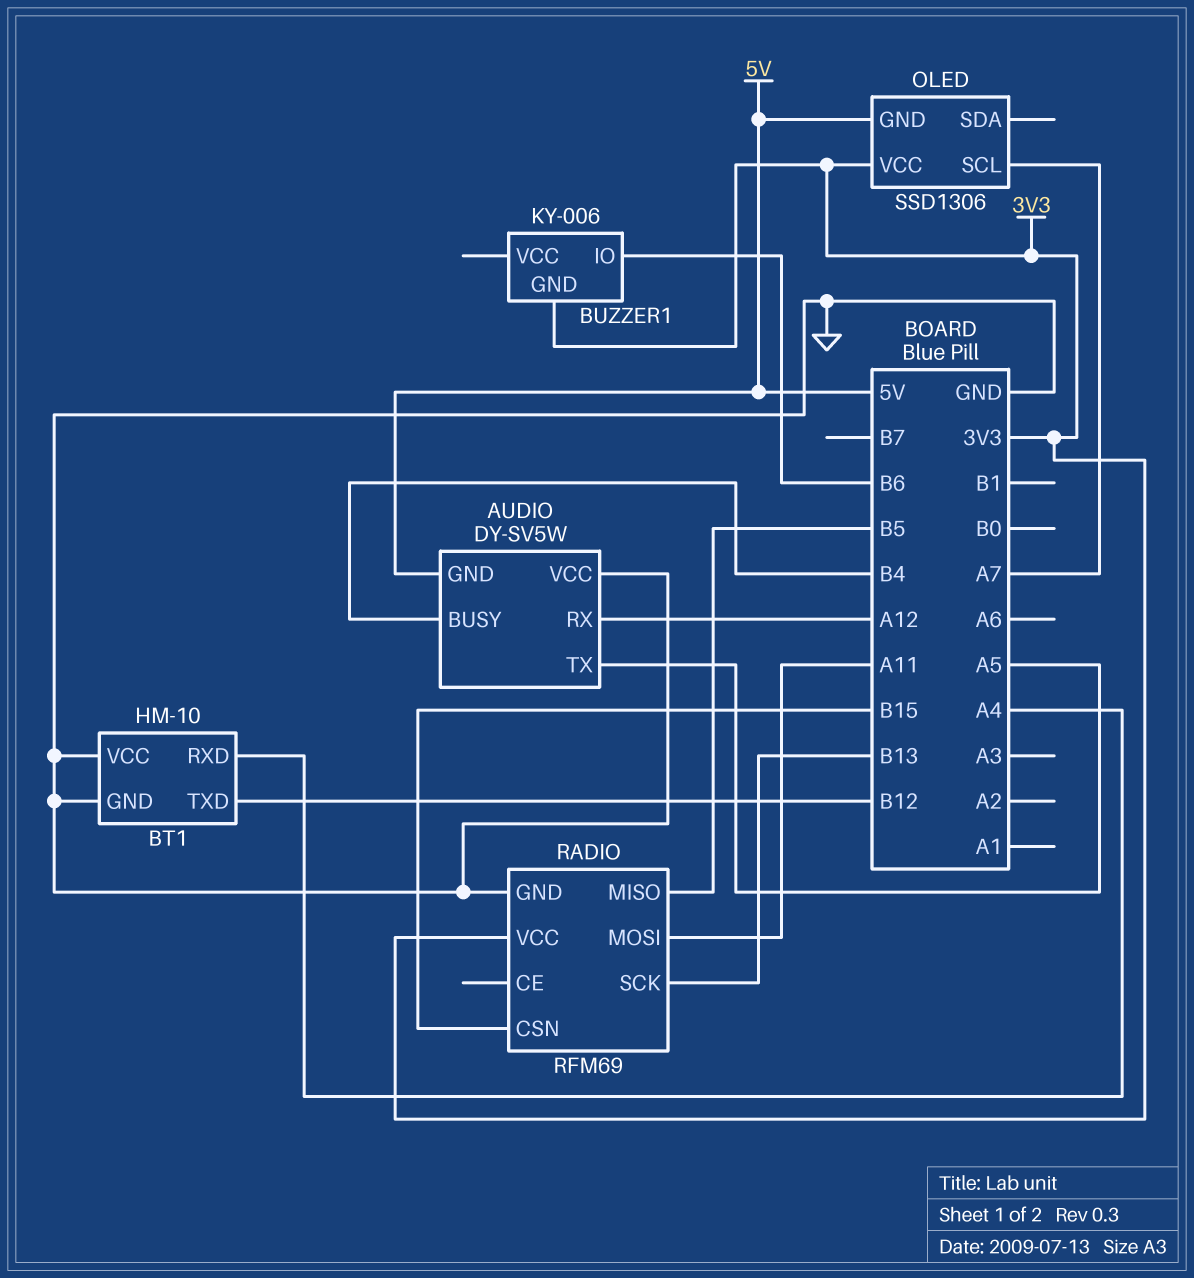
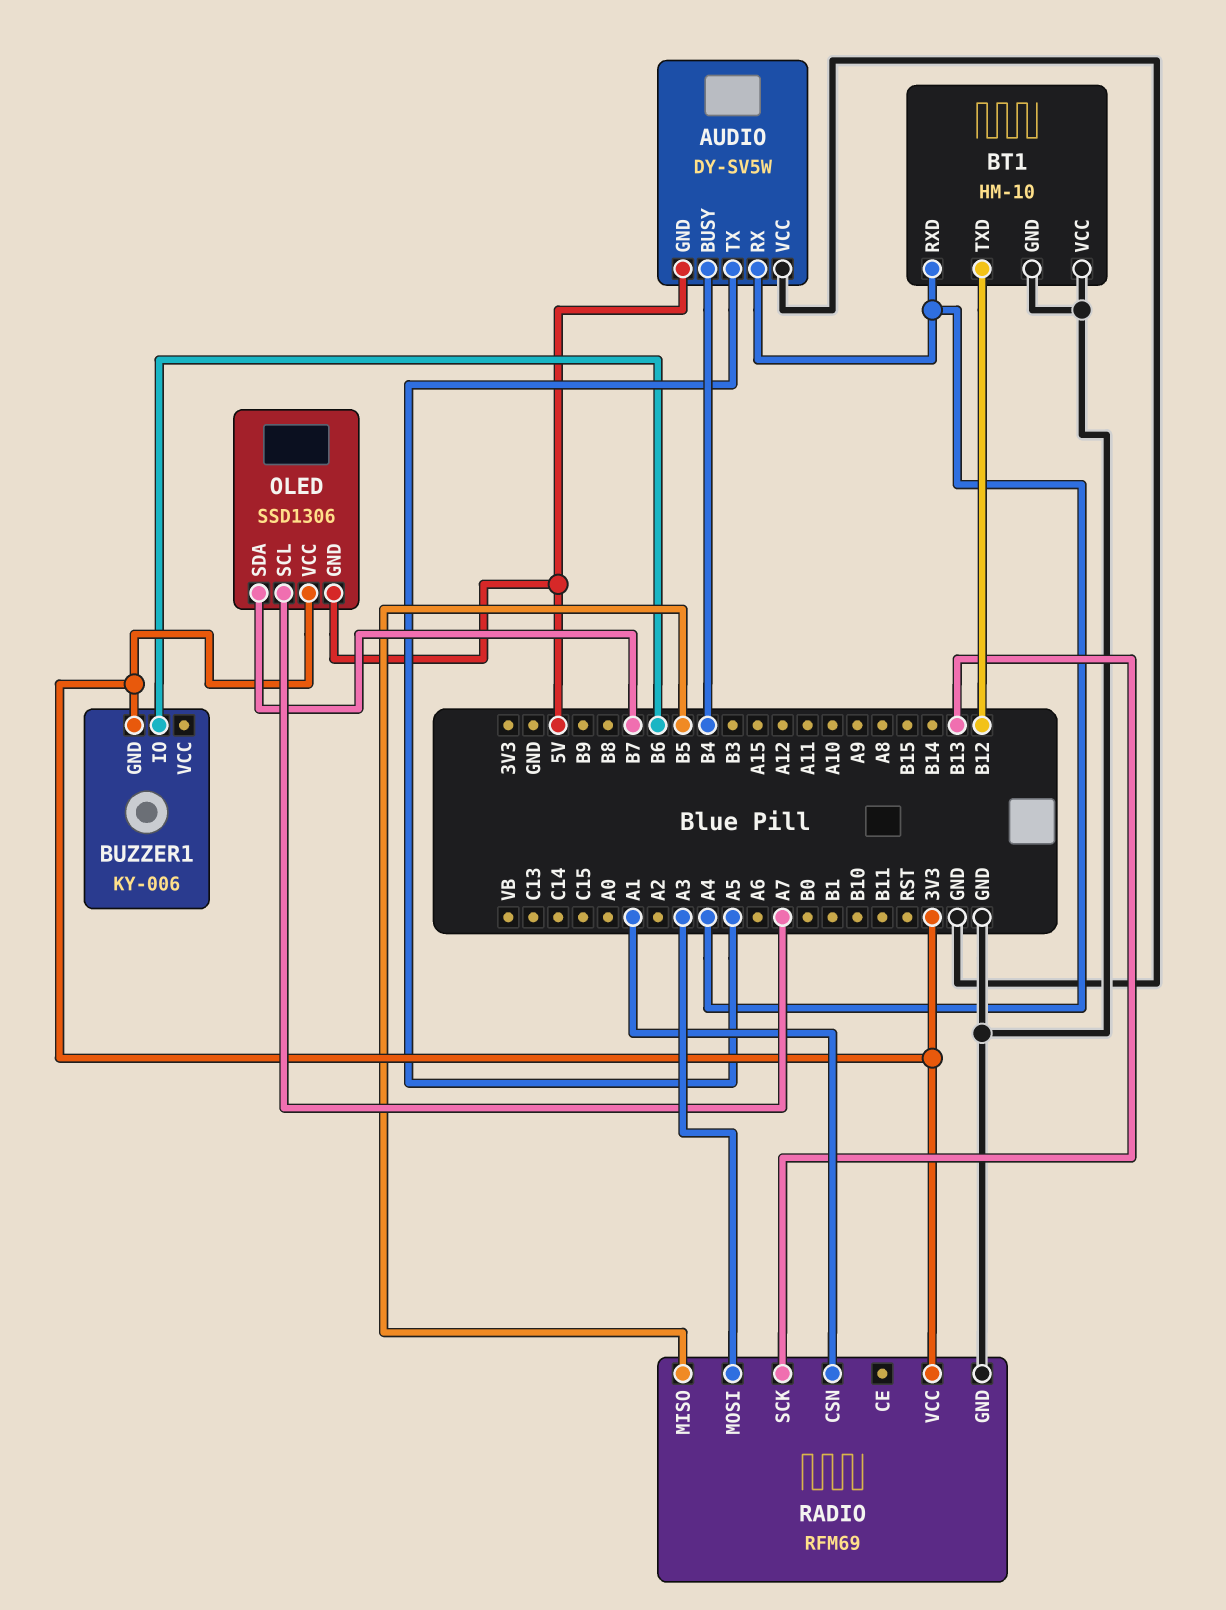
AUDIO pin RX: A12 -> A4
OLED pin SDA: none -> B7
RADIO pin CSN: B15 -> A1
RADIO pin MOSI: A11 -> A3

